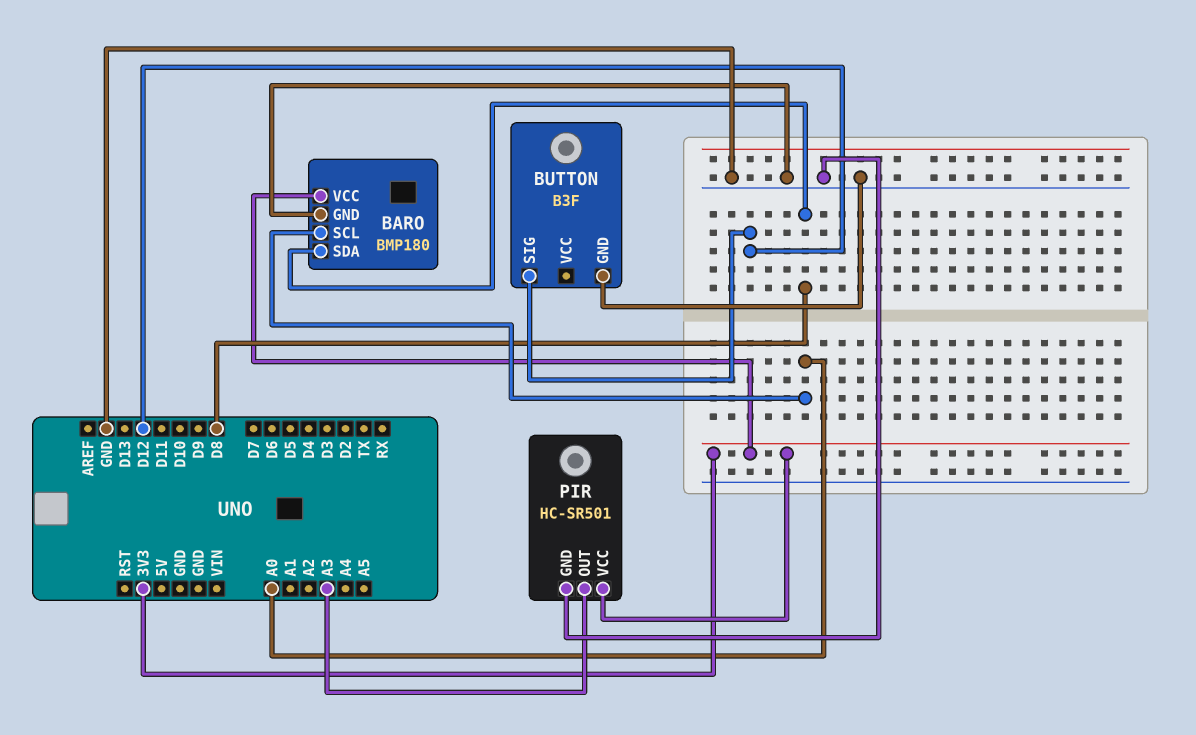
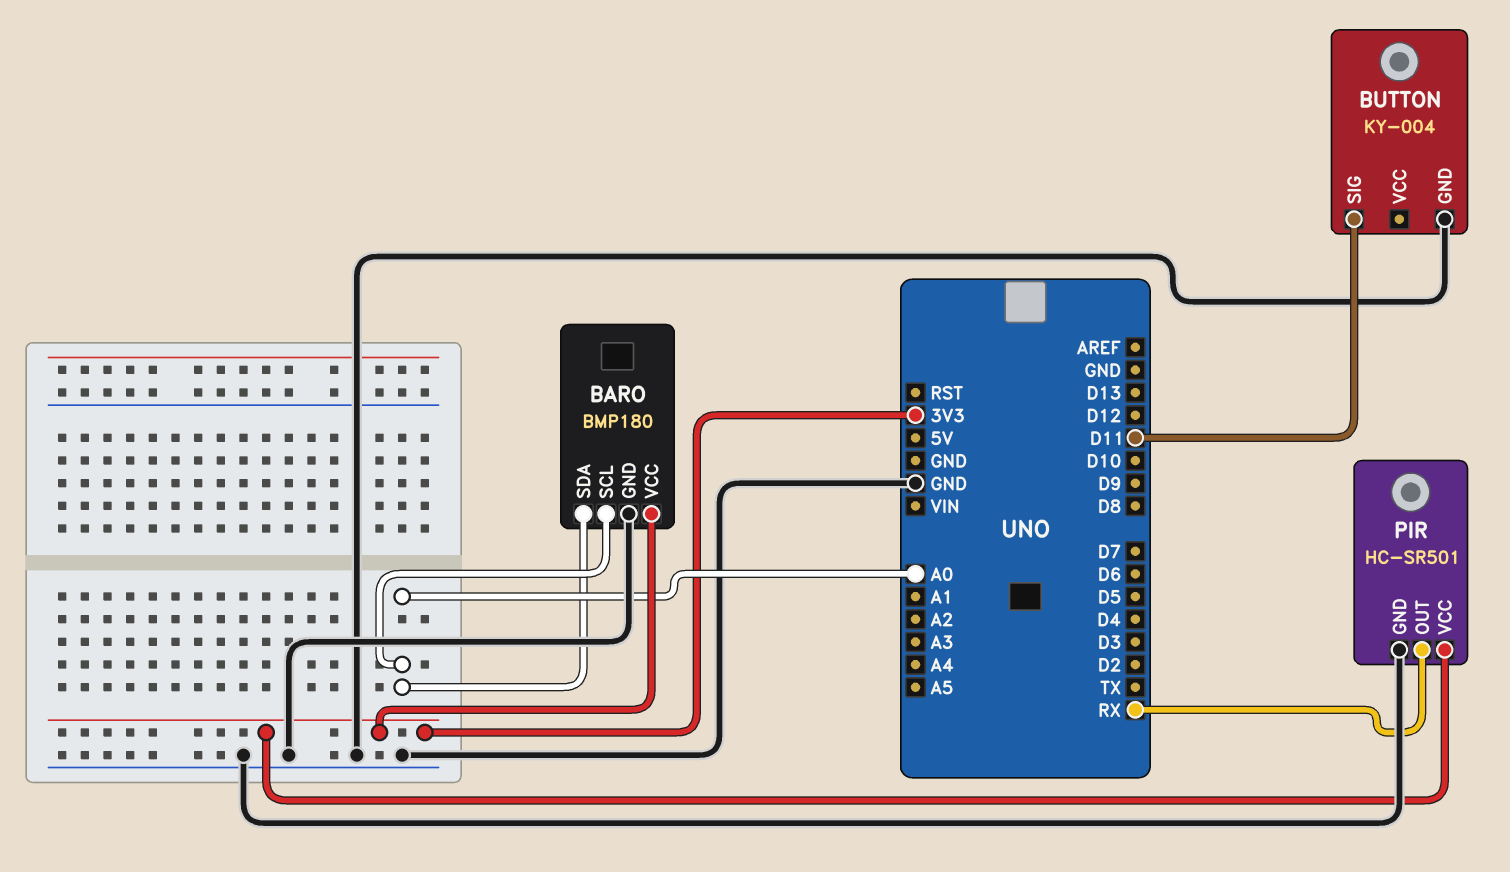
BARO pin SDA: D8 -> A0
BUTTON: B3F -> KY-004
BUTTON pin SIG: D12 -> D11
PIR pin OUT: A3 -> RX

